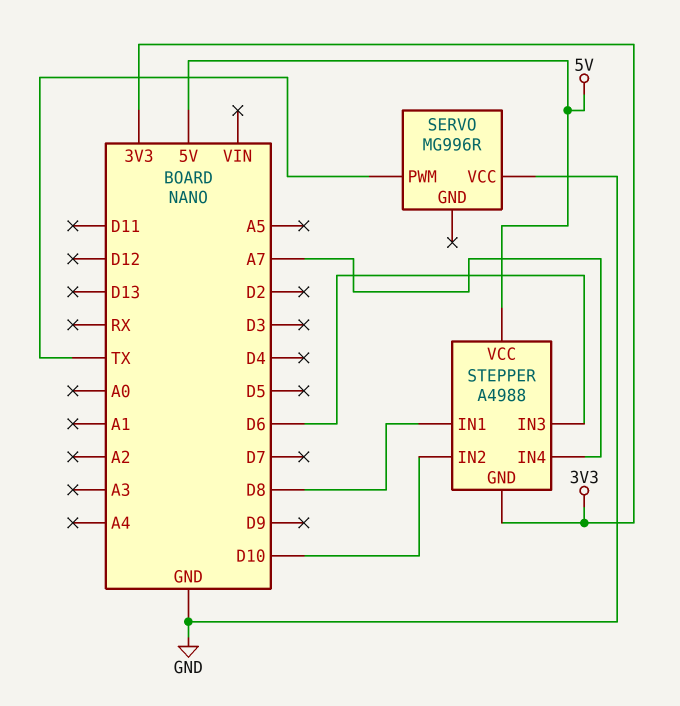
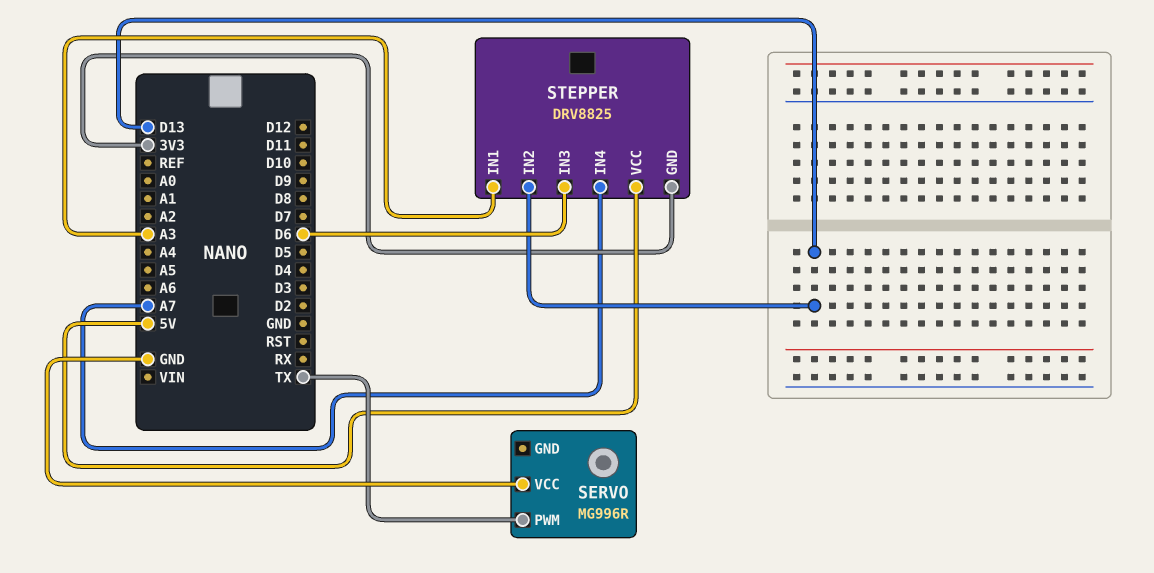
STEPPER: A4988 -> DRV8825
STEPPER pin IN1: D8 -> A3
STEPPER pin IN2: D10 -> D13

